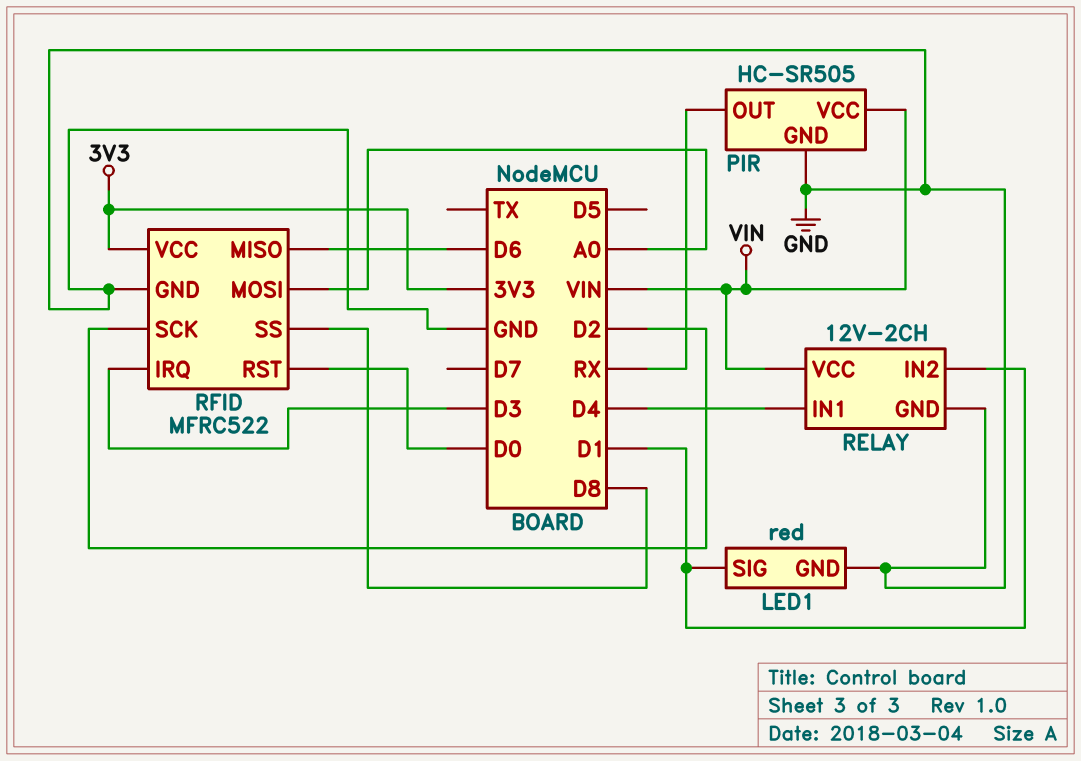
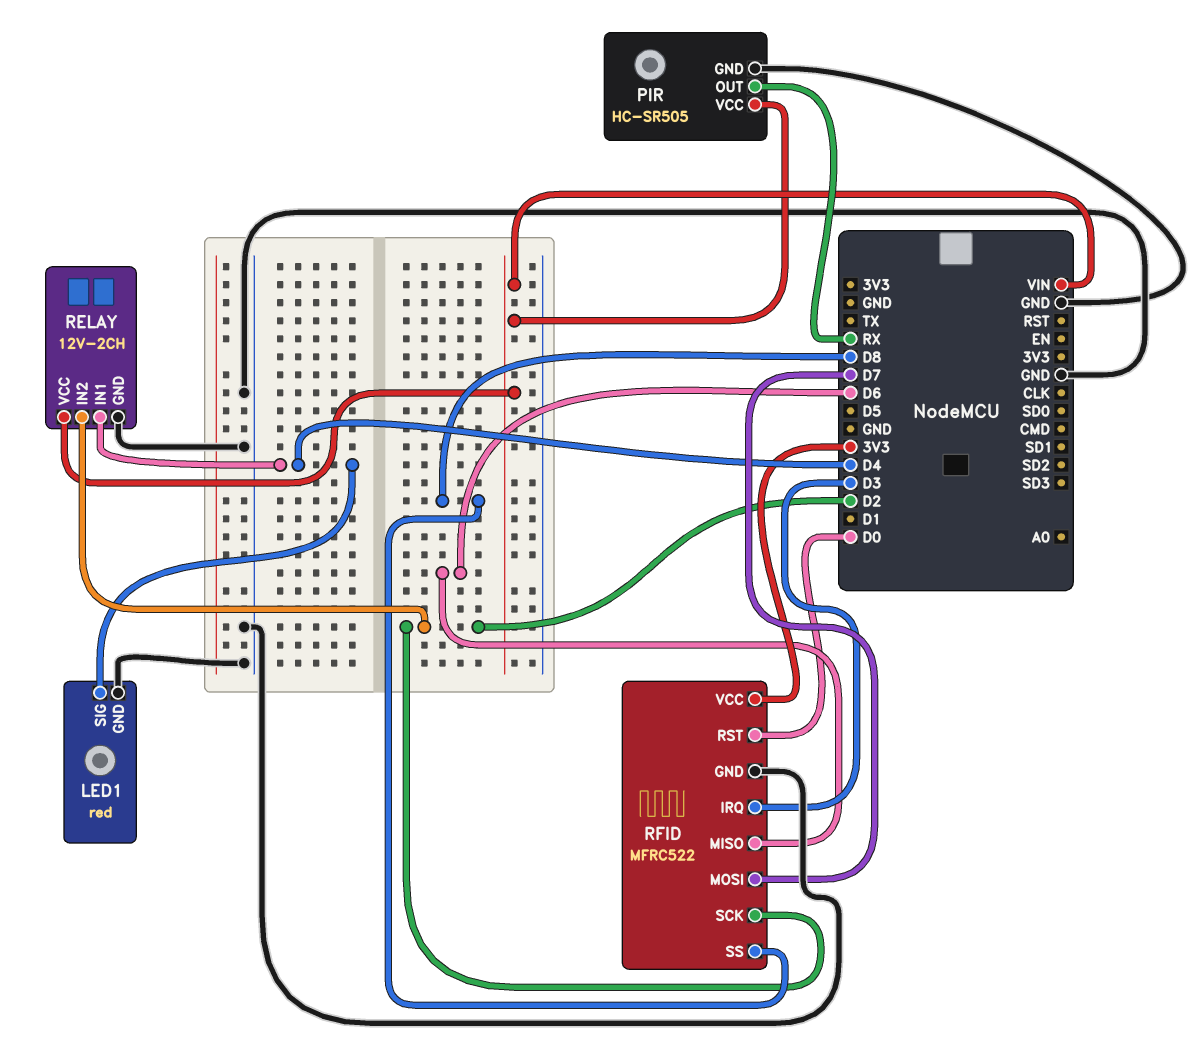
LED1 pin SIG: D1 -> D4
RELAY pin IN2: D1 -> D2
RFID pin MOSI: A0 -> D7

